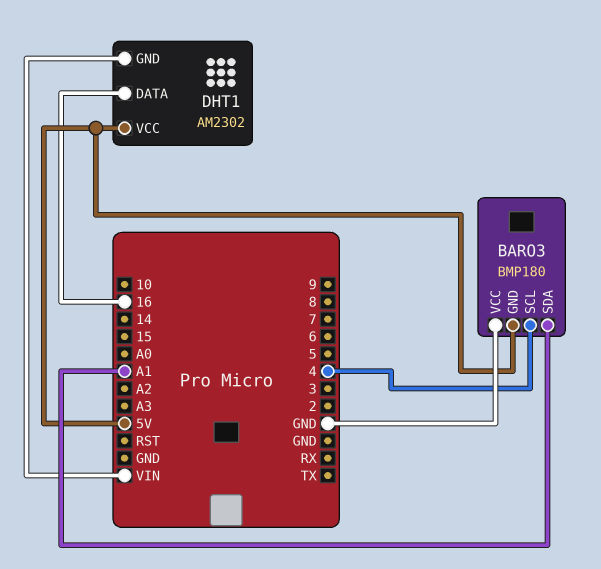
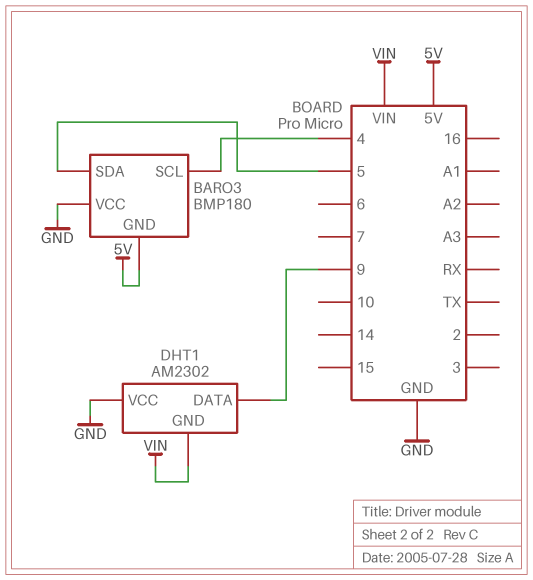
BARO3 pin SDA: A1 -> 5
DHT1 pin DATA: 16 -> 9
DHT1 pin VCC: 5V -> GND

